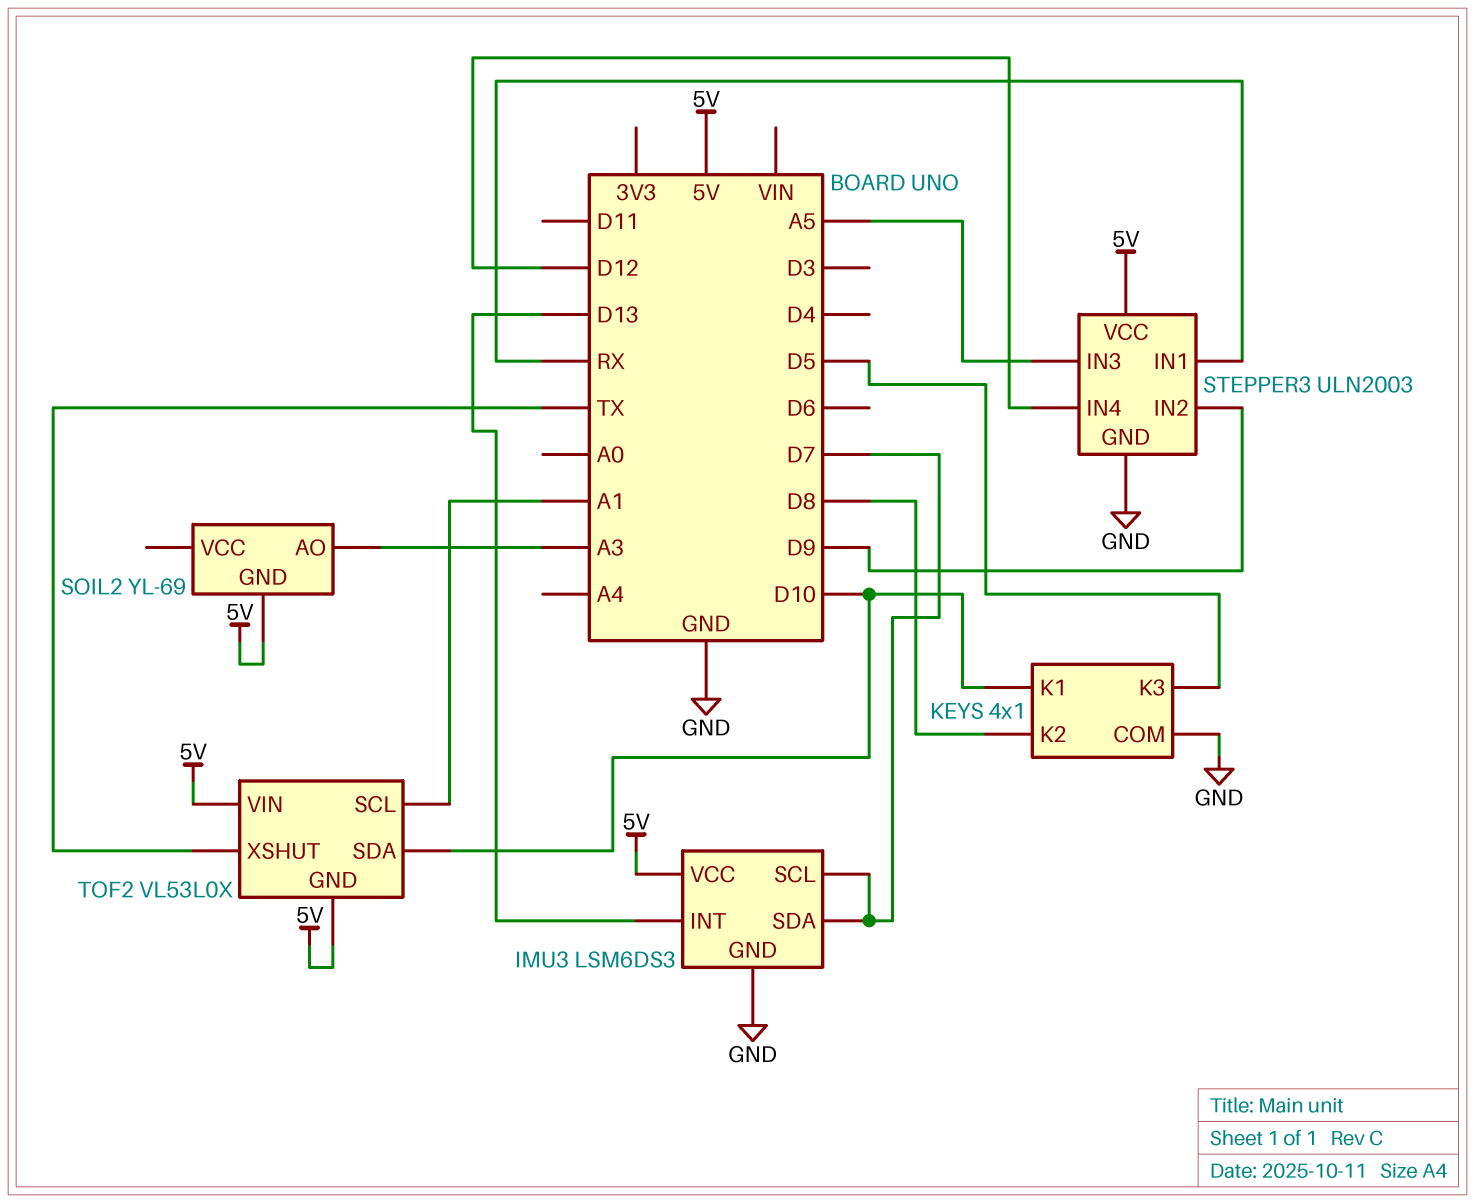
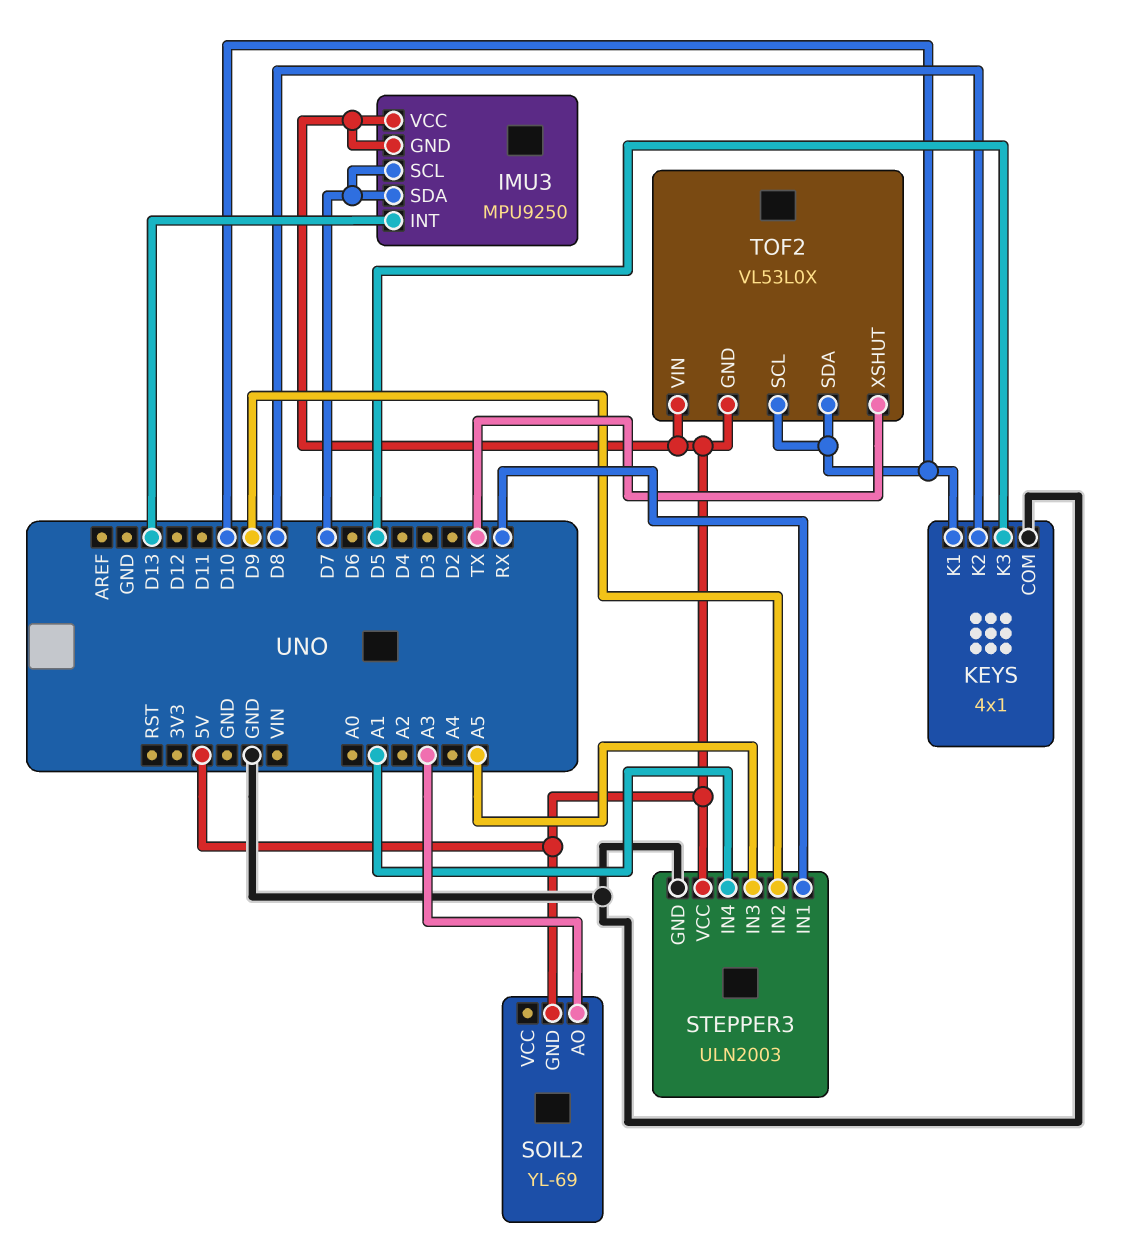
IMU3: LSM6DS3 -> MPU9250
IMU3 pin GND: GND -> 5V
STEPPER3 pin IN4: D12 -> A1
TOF2 pin SCL: A1 -> D10

